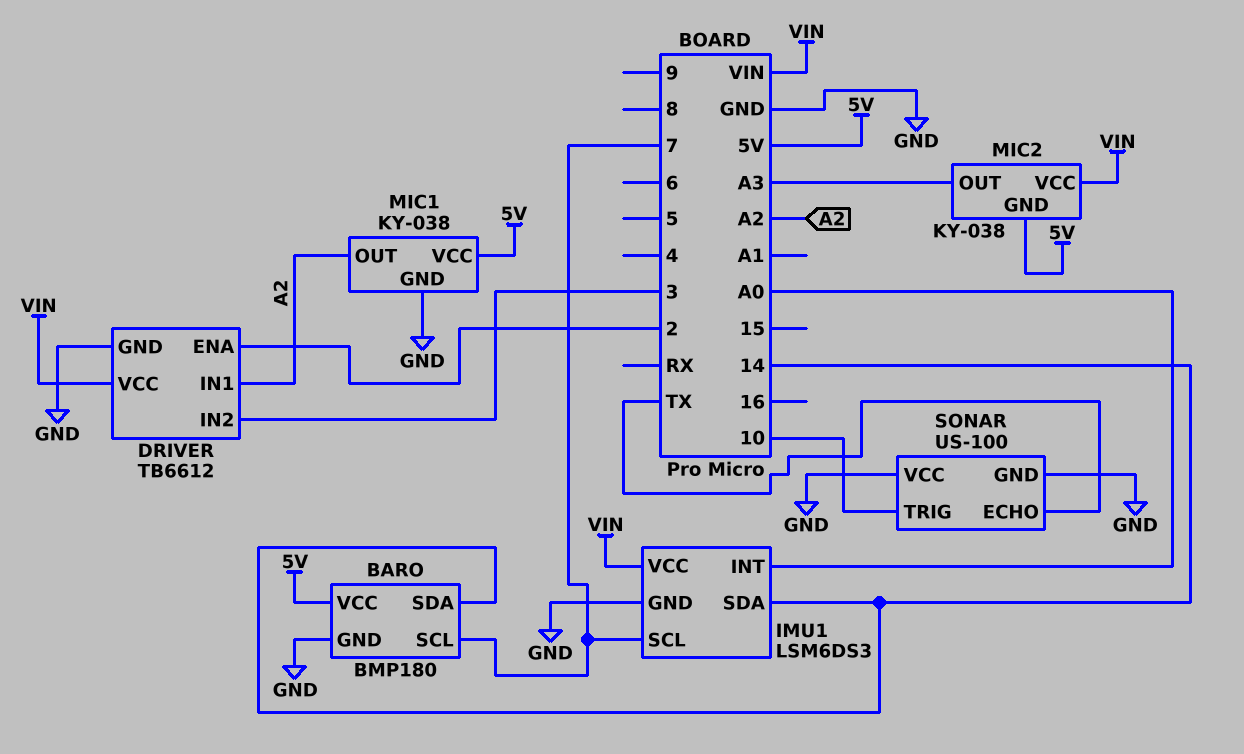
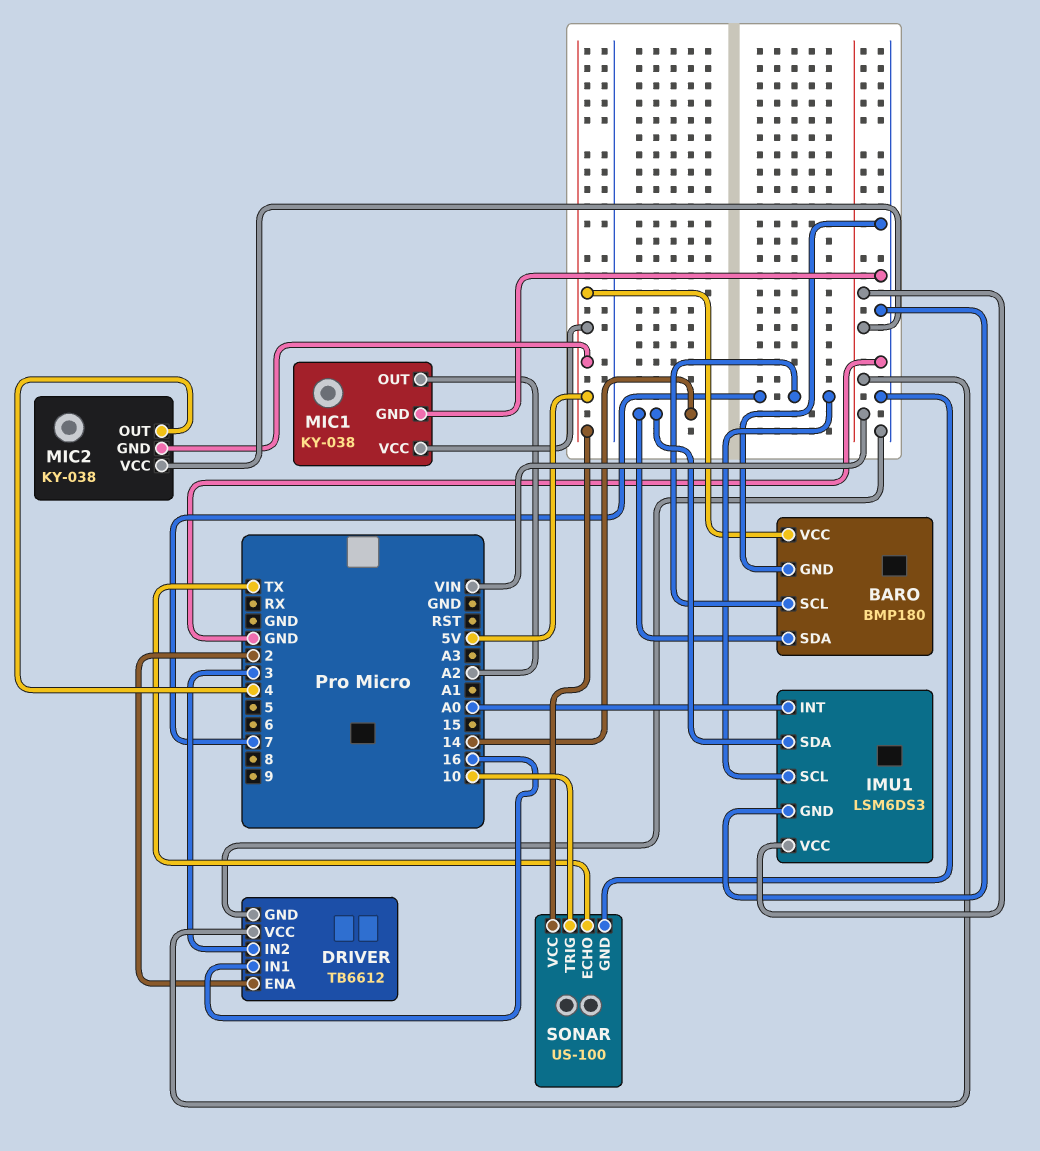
DRIVER pin IN1: A2 -> 16
MIC2 pin OUT: A3 -> 4
SONAR pin VCC: GND -> 5V

